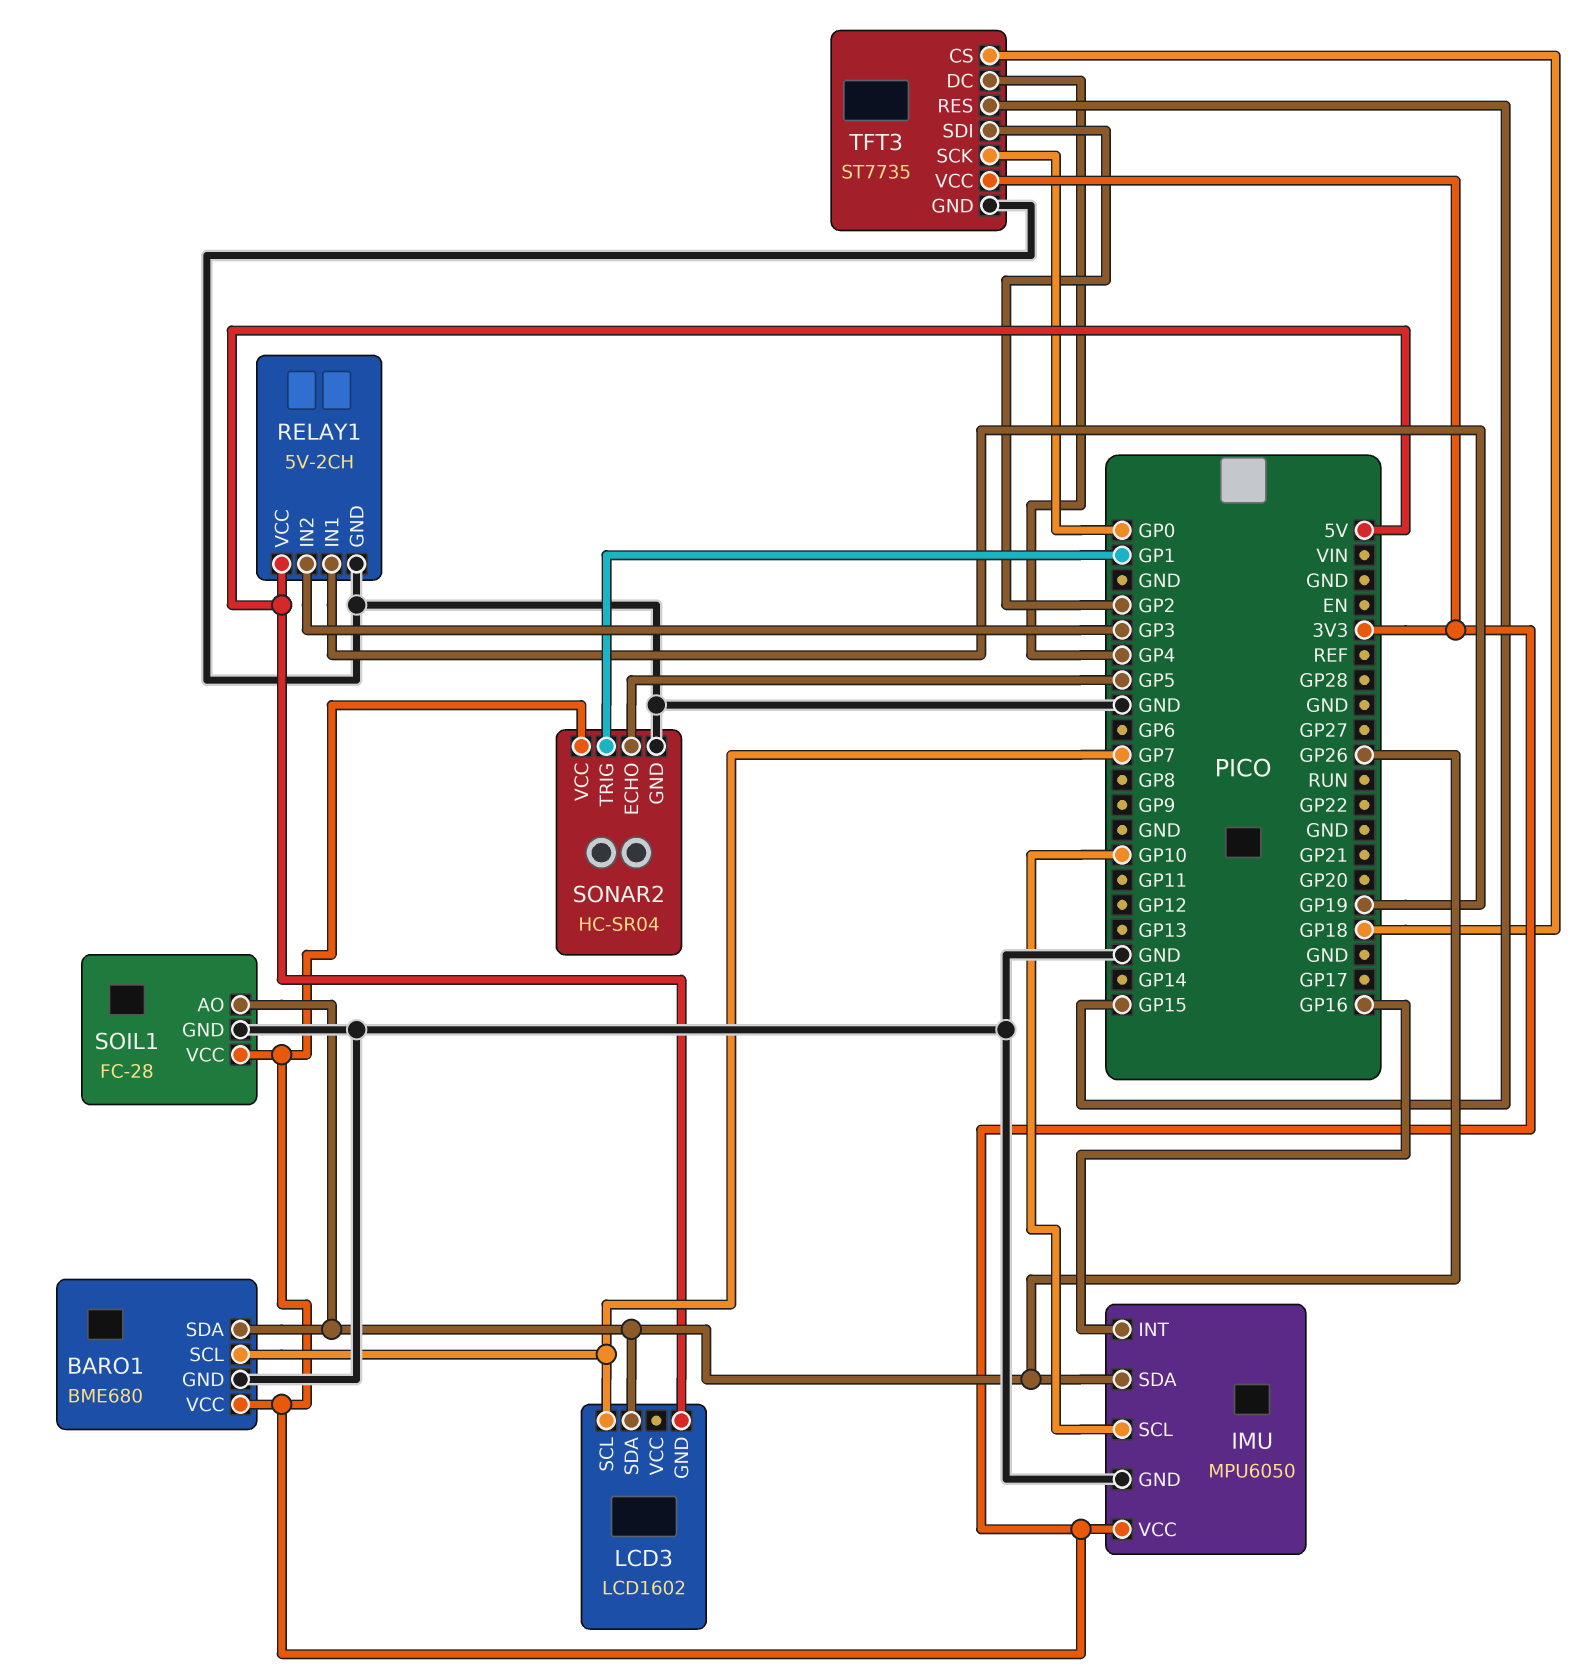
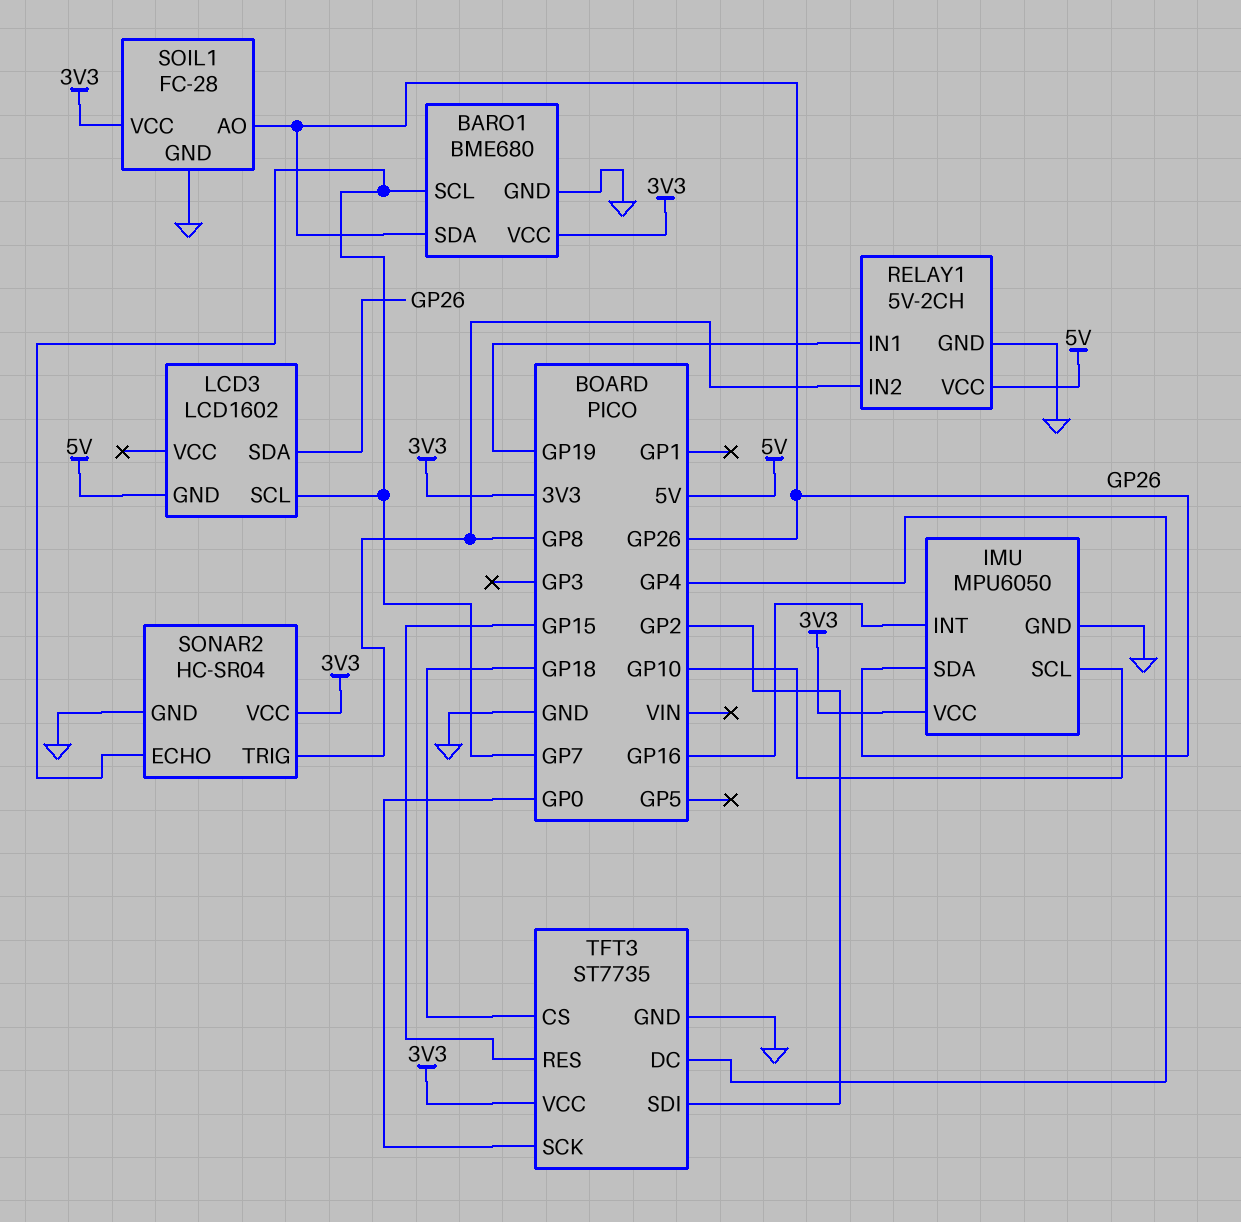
RELAY1 pin IN2: GP3 -> GP8
SONAR2 pin ECHO: GP5 -> GP7
SONAR2 pin TRIG: GP1 -> GP8

